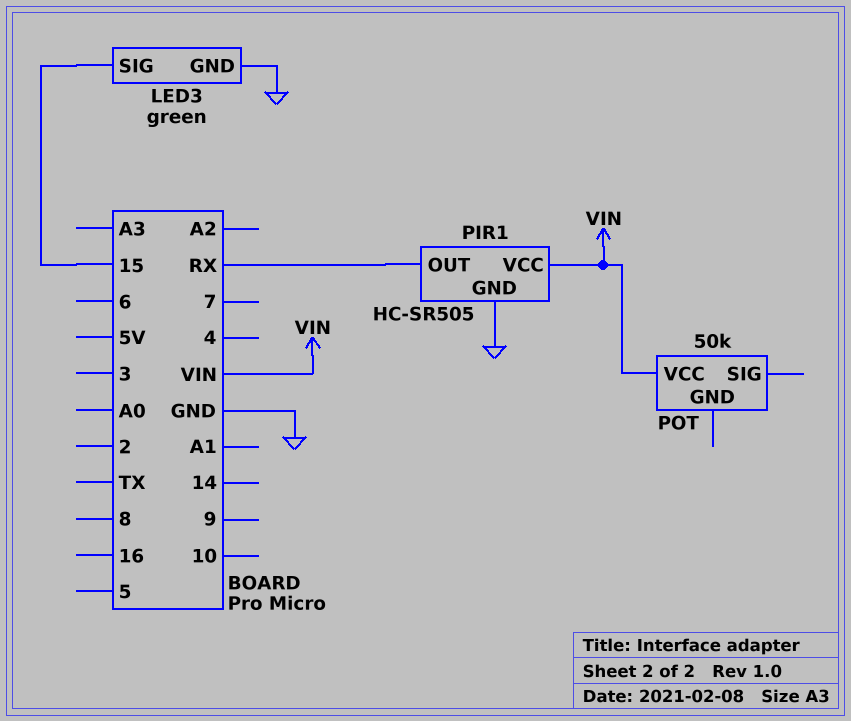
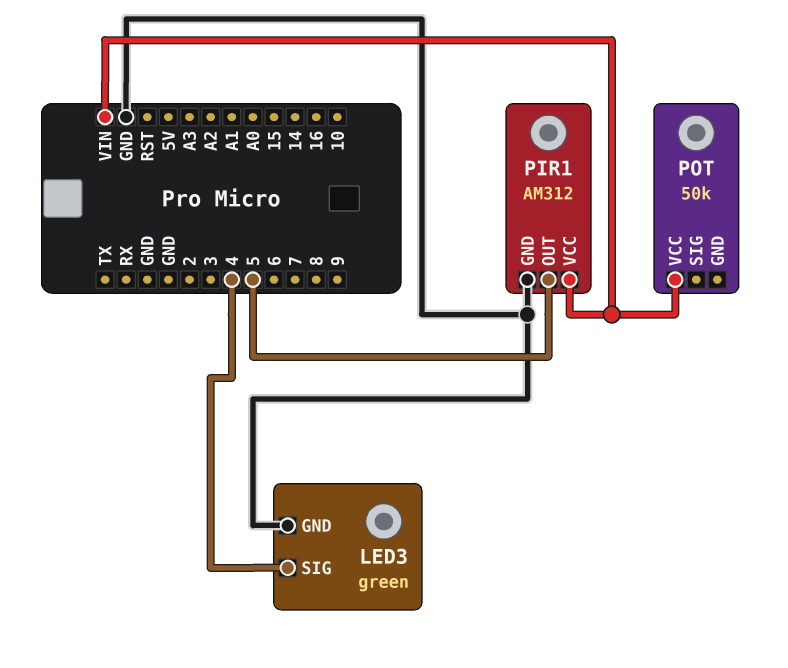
LED3 pin SIG: 15 -> 4
PIR1: HC-SR505 -> AM312
PIR1 pin OUT: RX -> 5

